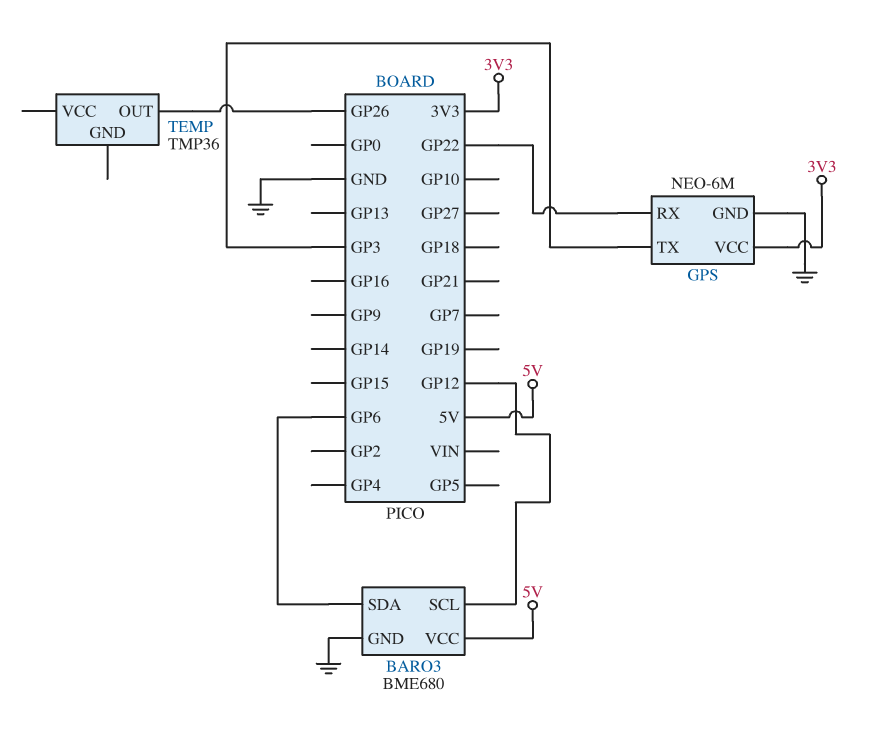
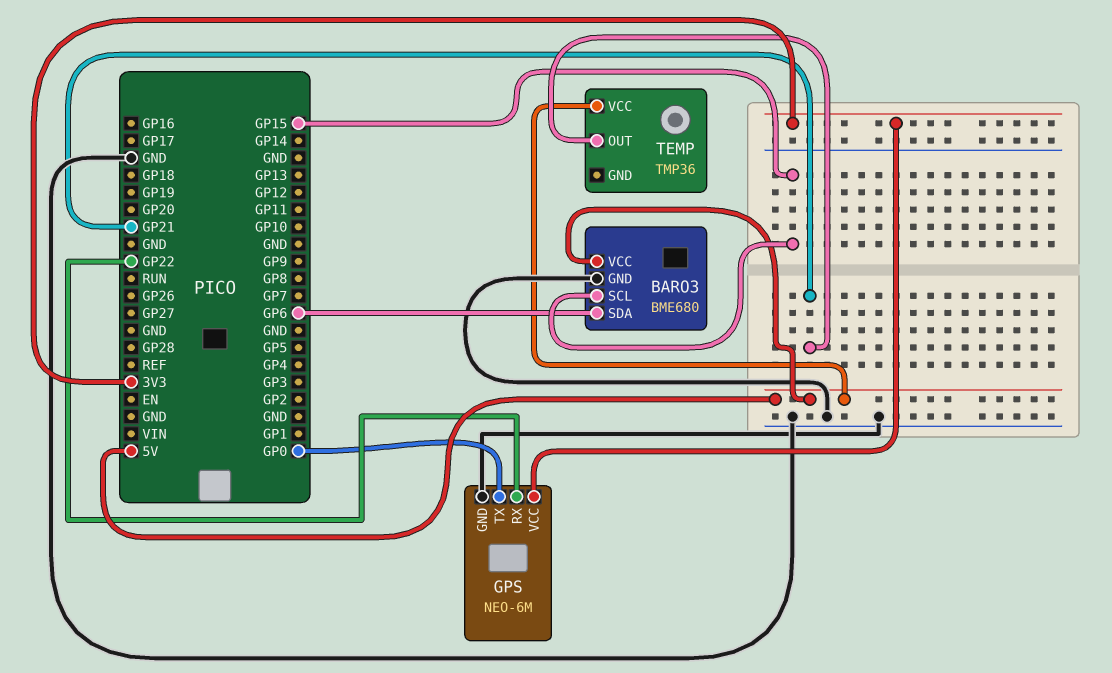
BARO3 pin SCL: GP12 -> GP15
GPS pin TX: GP3 -> GP0
TEMP pin OUT: GP26 -> GP21
TEMP pin VCC: none -> 5V

